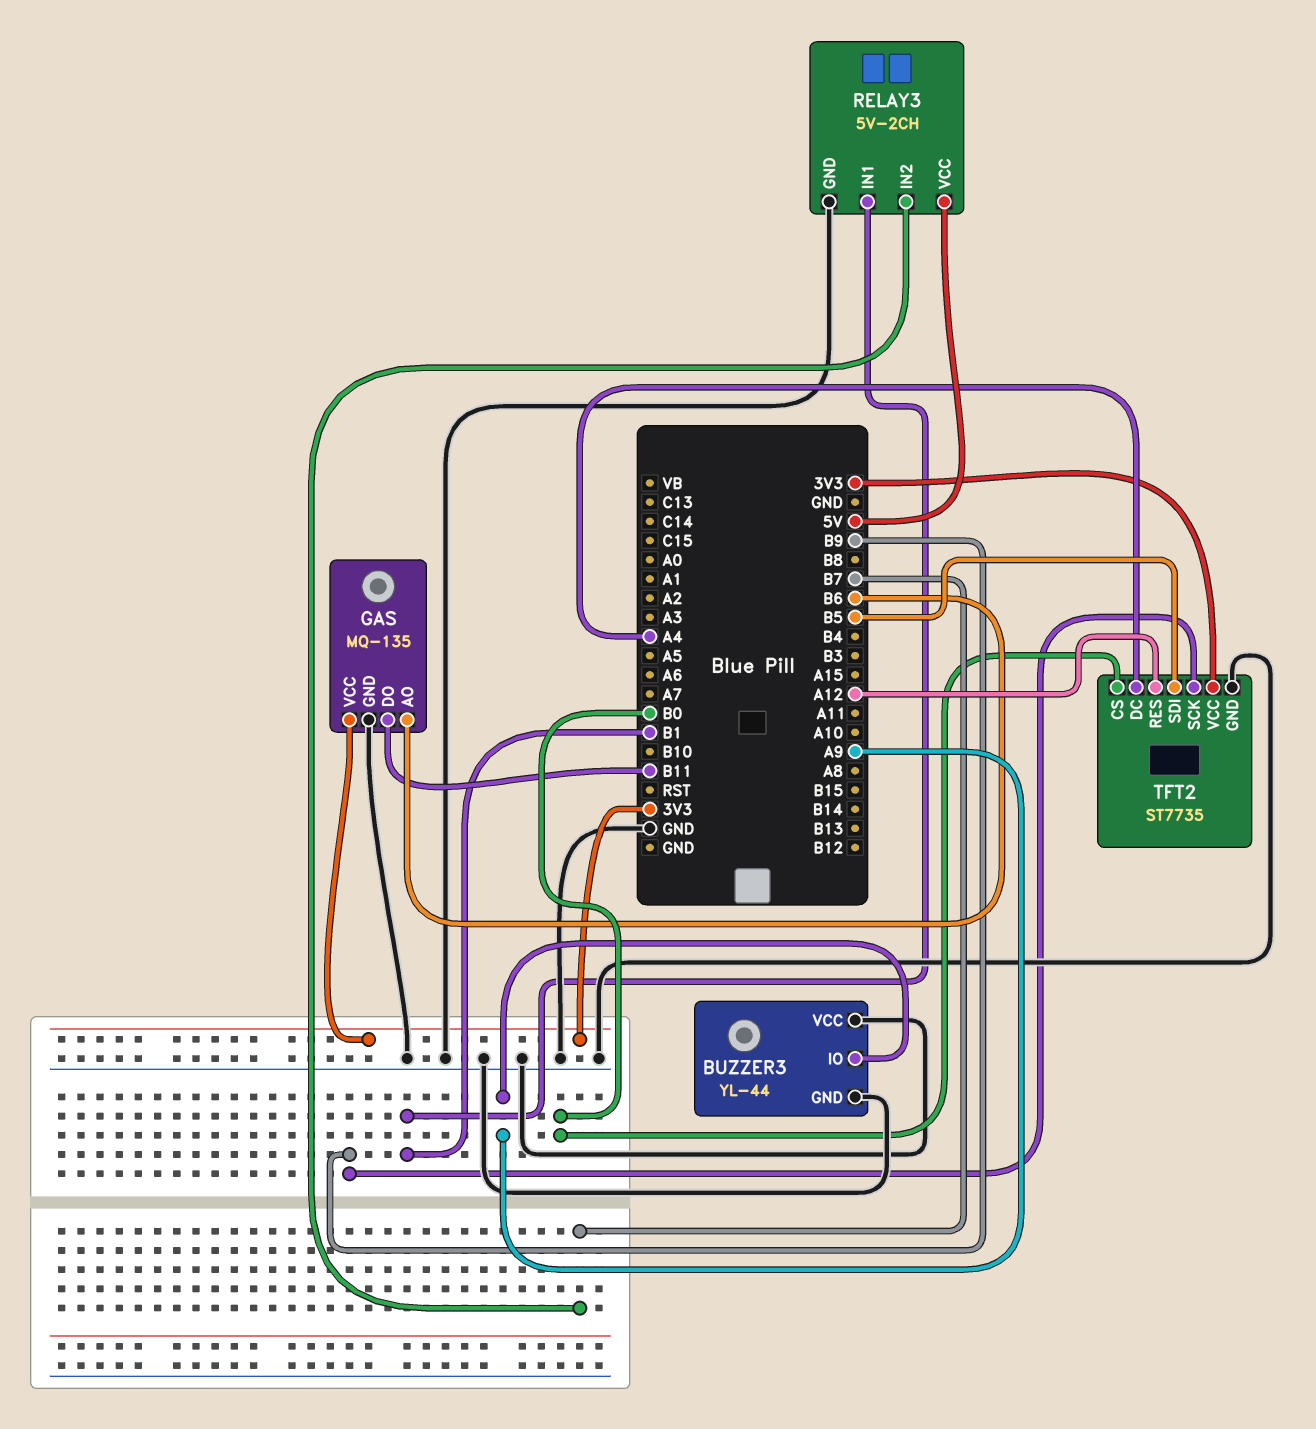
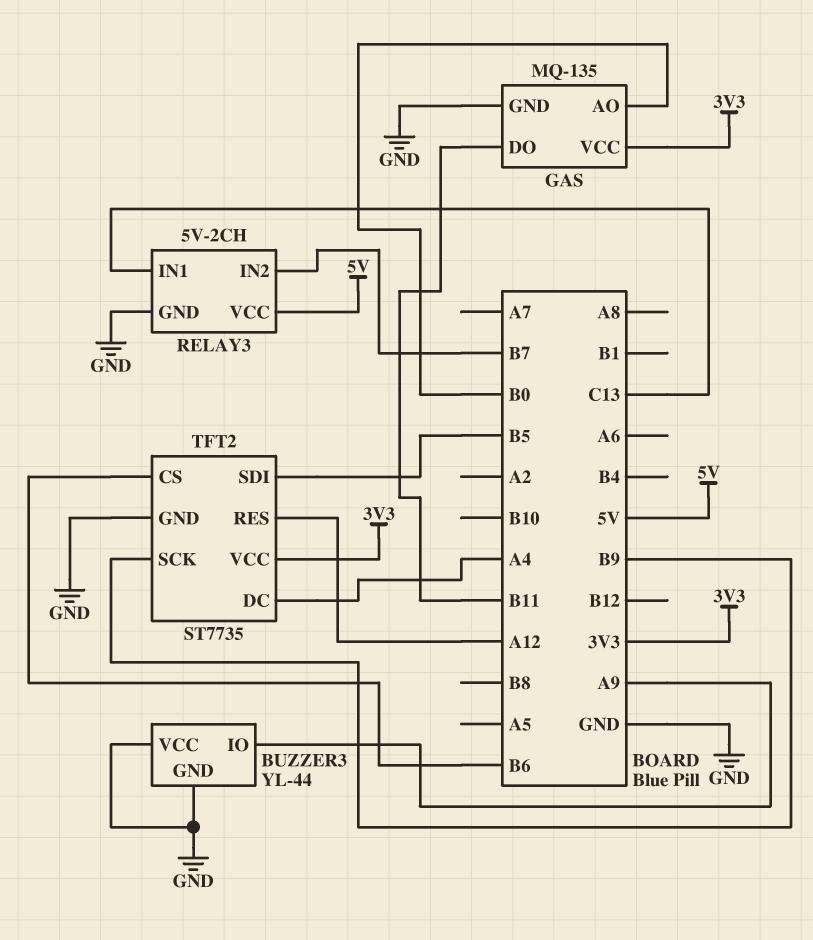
GAS pin AO: B6 -> B0
RELAY3 pin IN1: B1 -> C13
TFT2 pin CS: B0 -> B6

